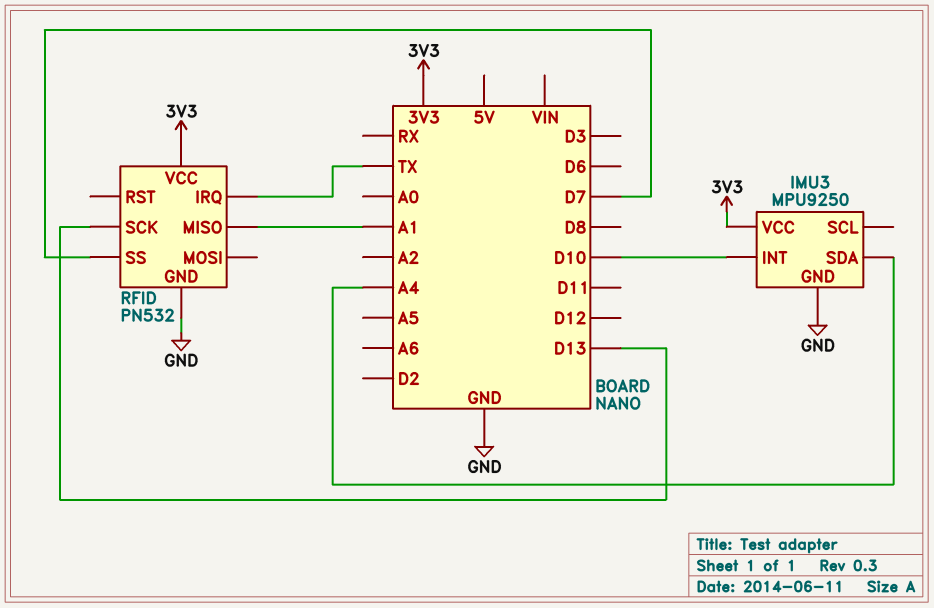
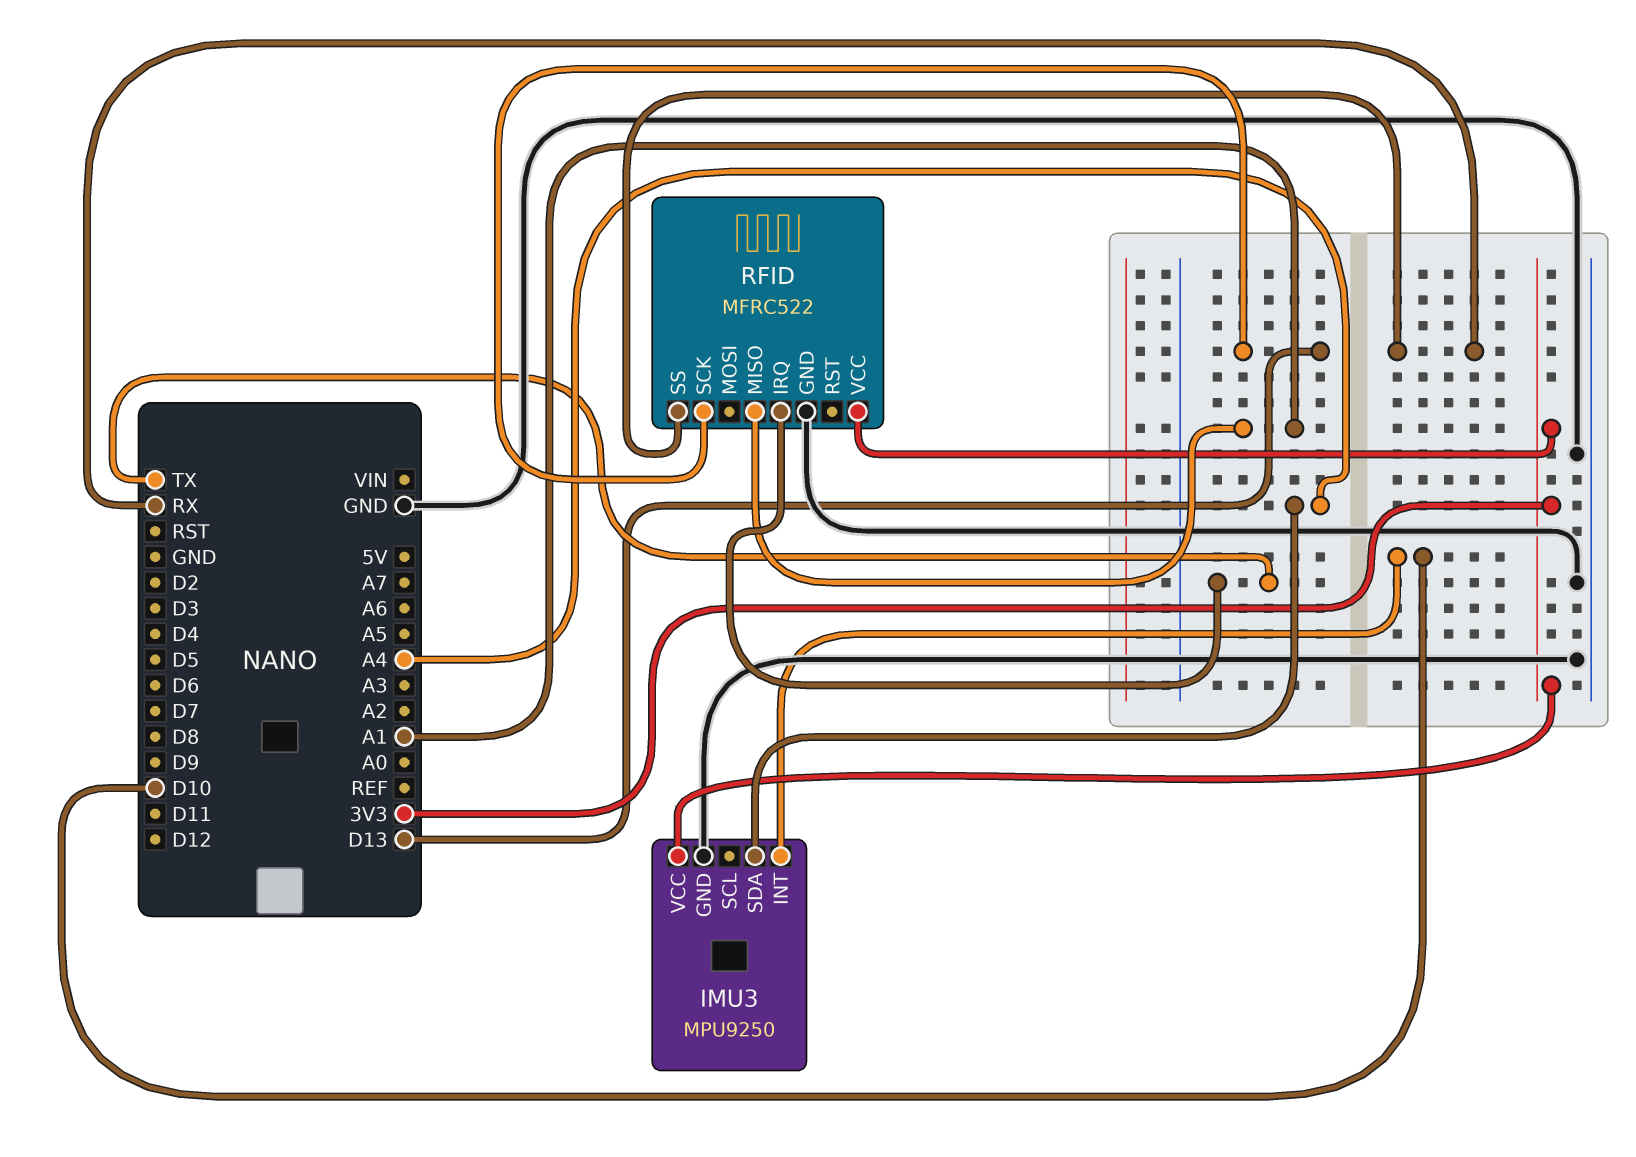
RFID: PN532 -> MFRC522
RFID pin SS: D7 -> RX

